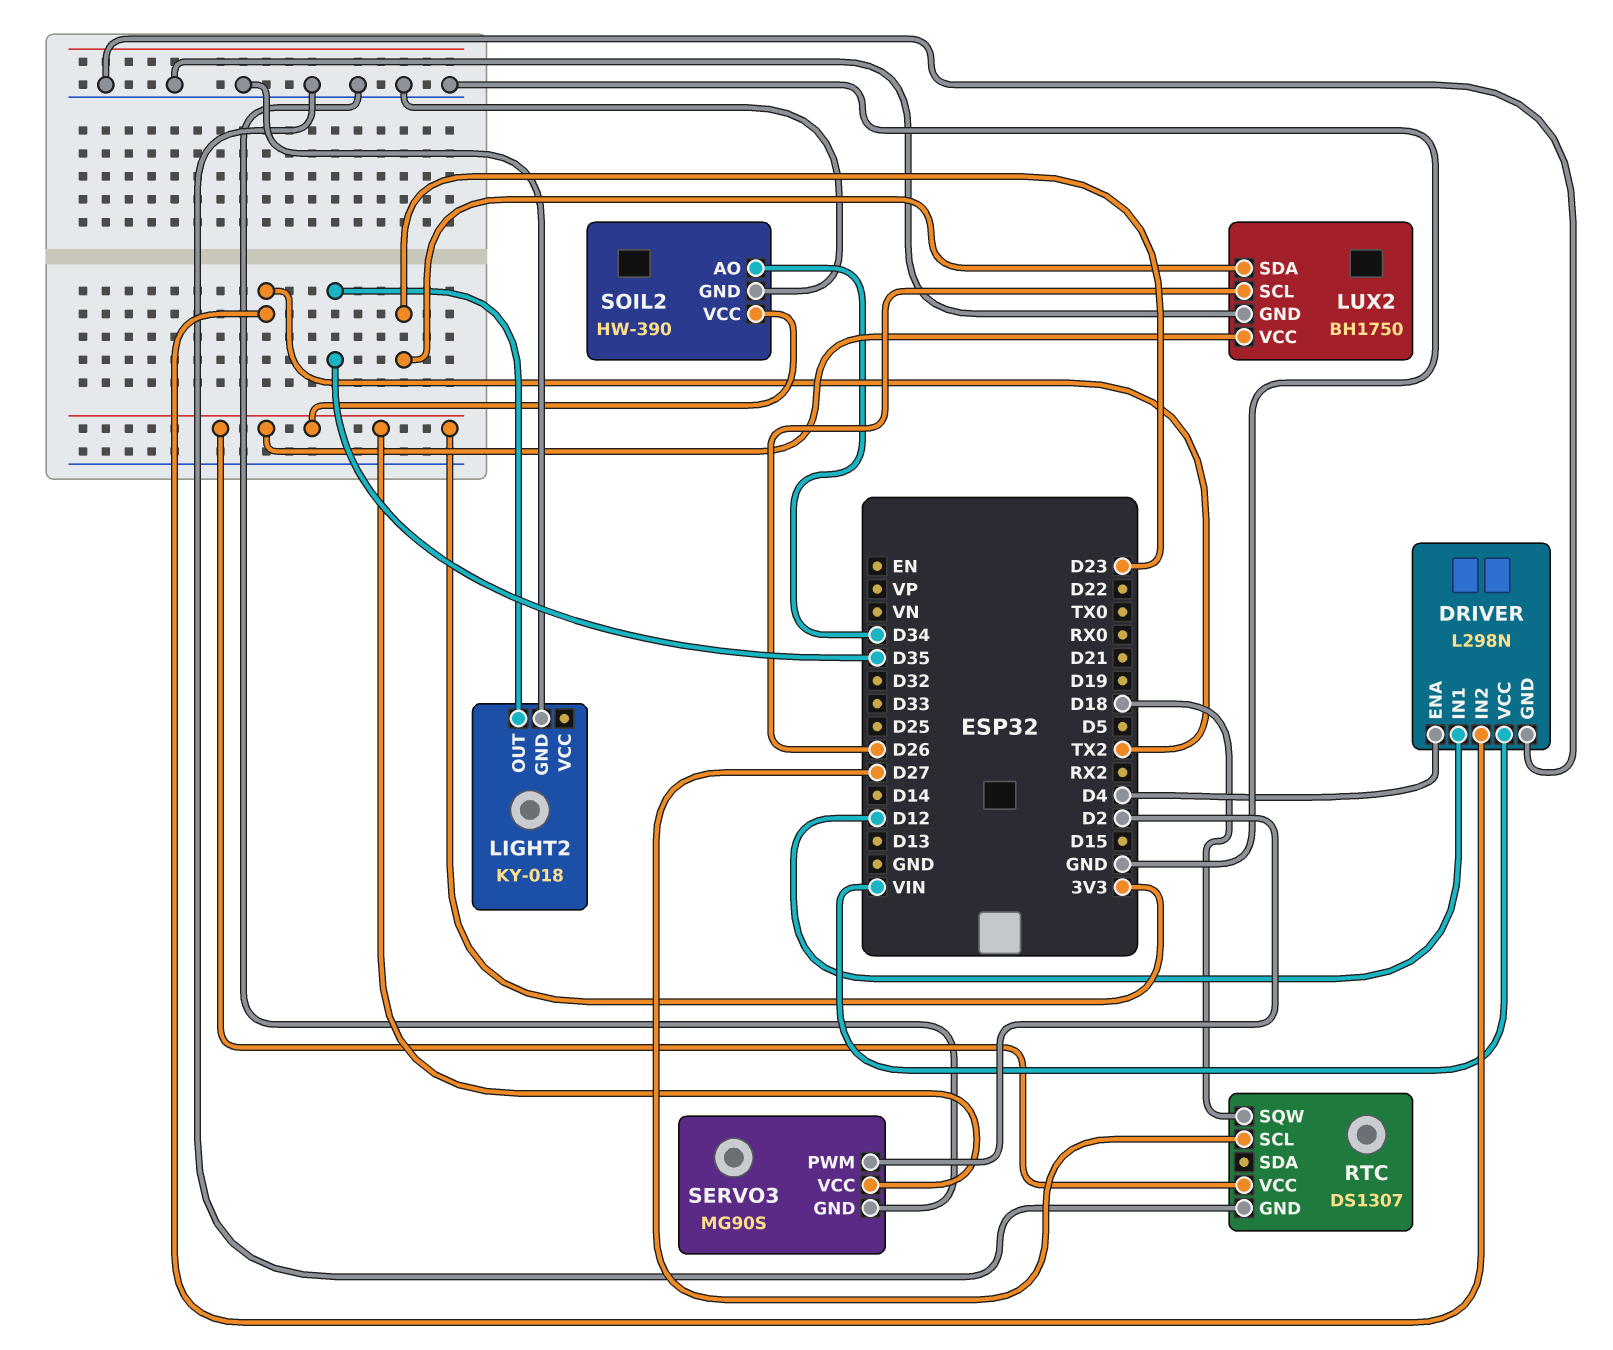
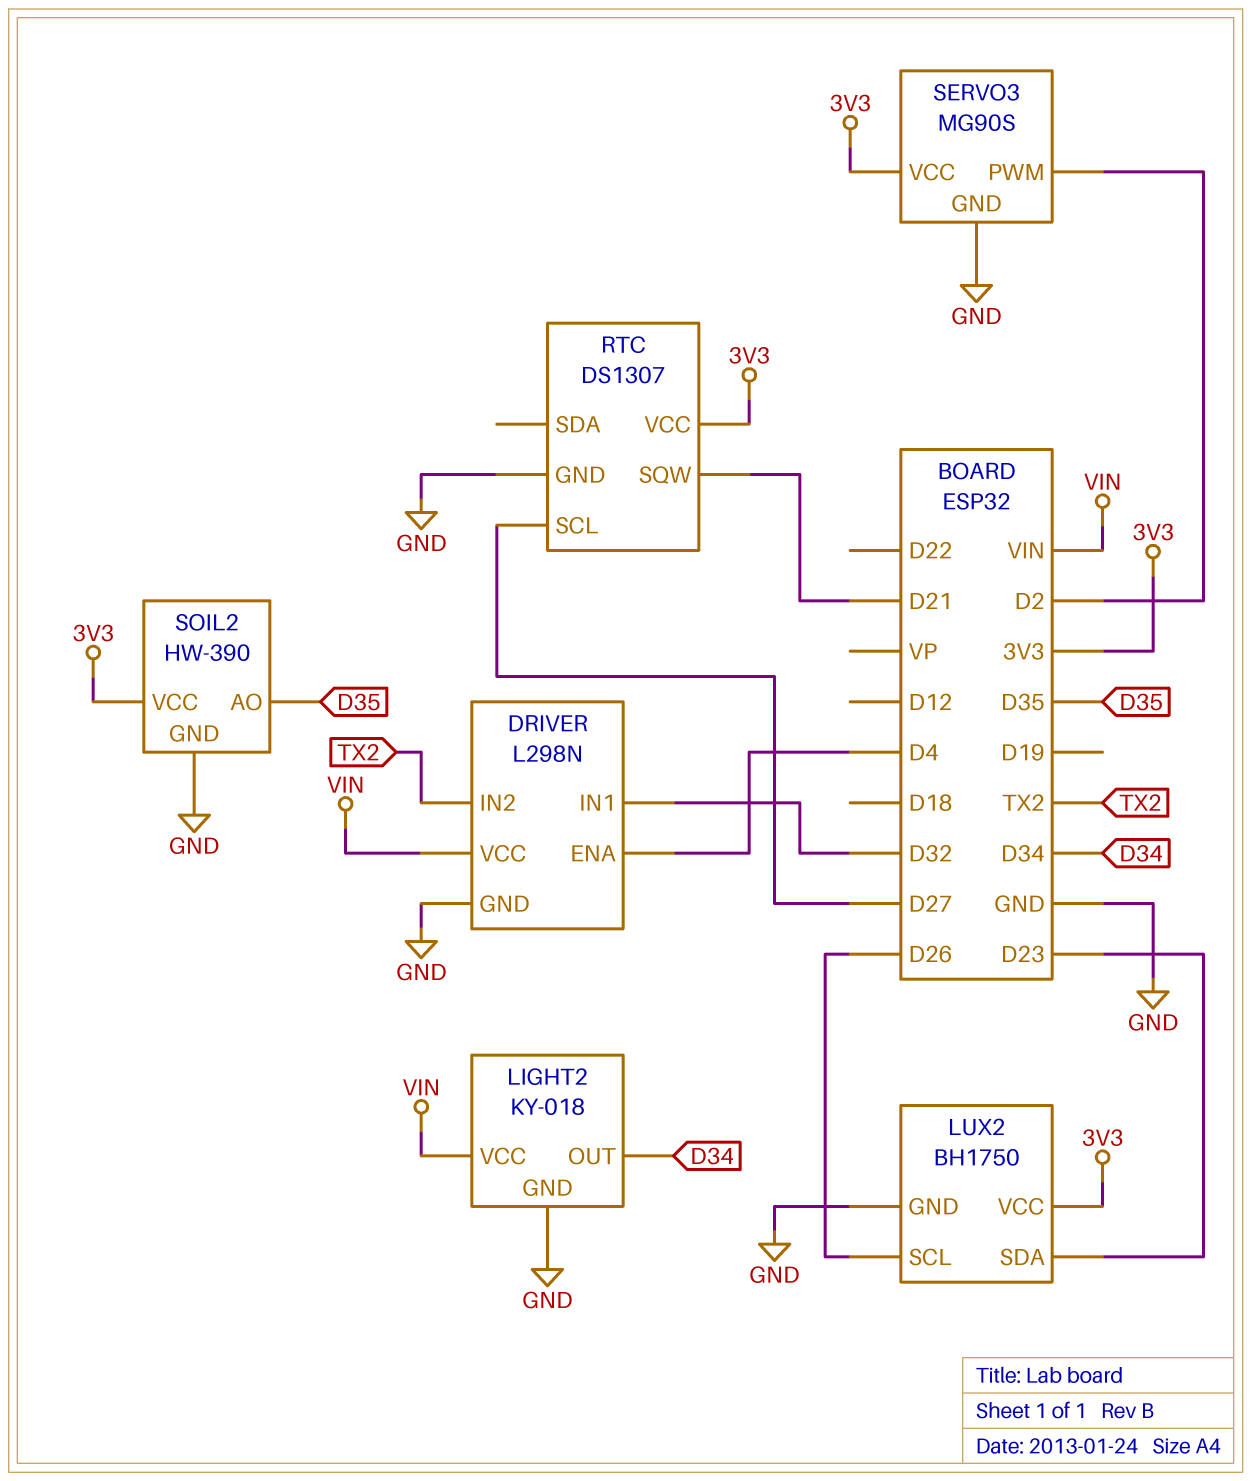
DRIVER pin IN1: D12 -> D32
LIGHT2 pin OUT: D35 -> D34
LIGHT2 pin VCC: none -> VIN
RTC pin SQW: D18 -> D21
SOIL2 pin AO: D34 -> D35

